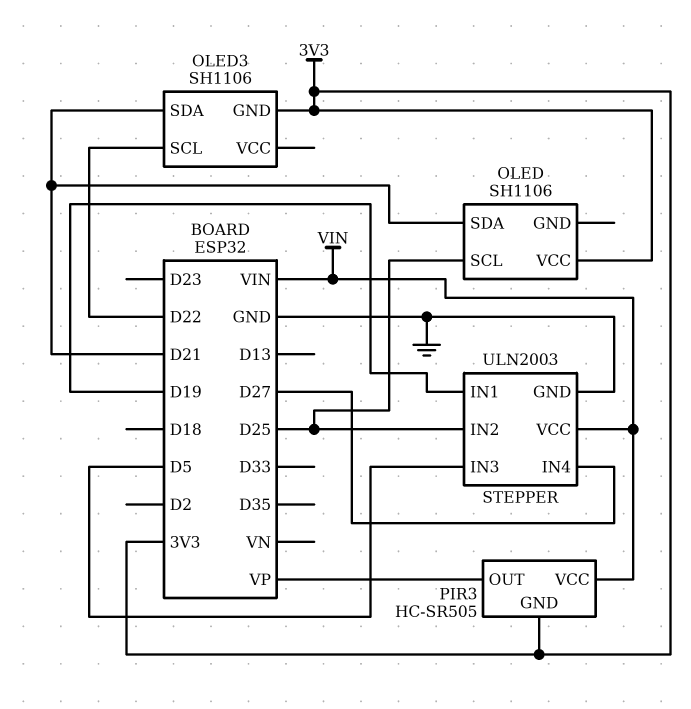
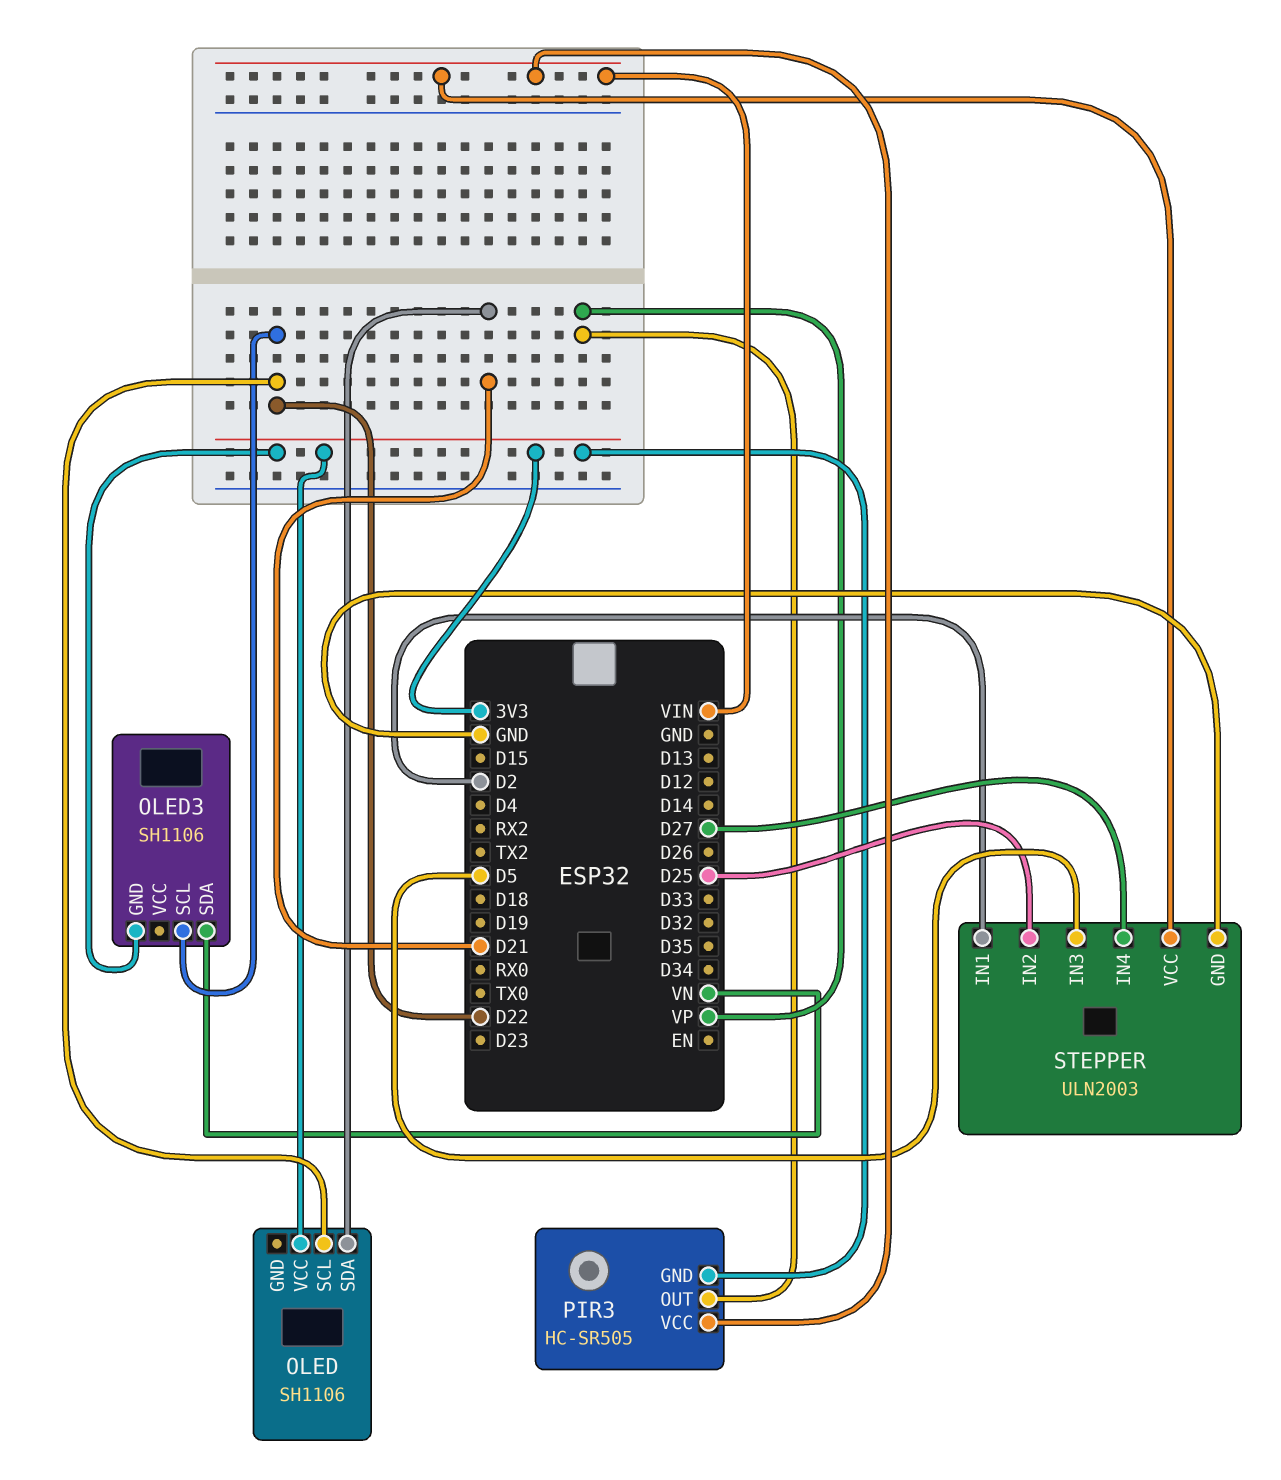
OLED pin SCL: D25 -> D22
OLED3 pin SDA: D21 -> VN
STEPPER pin IN1: D19 -> D2

